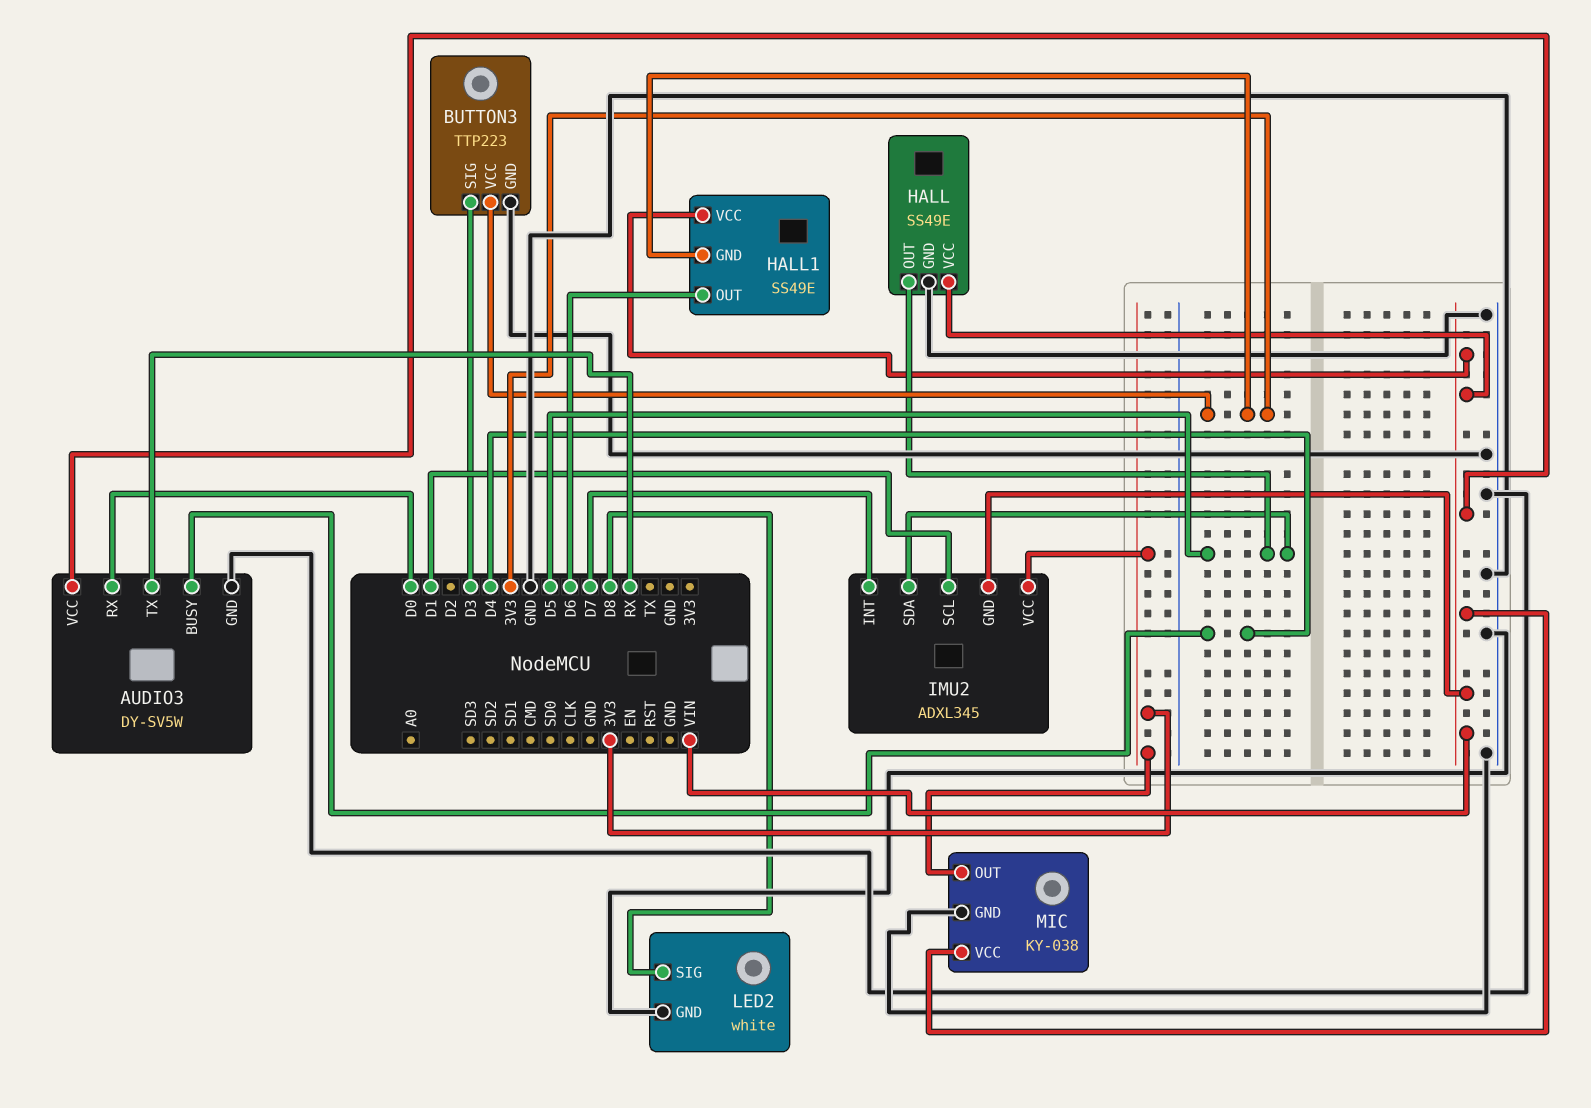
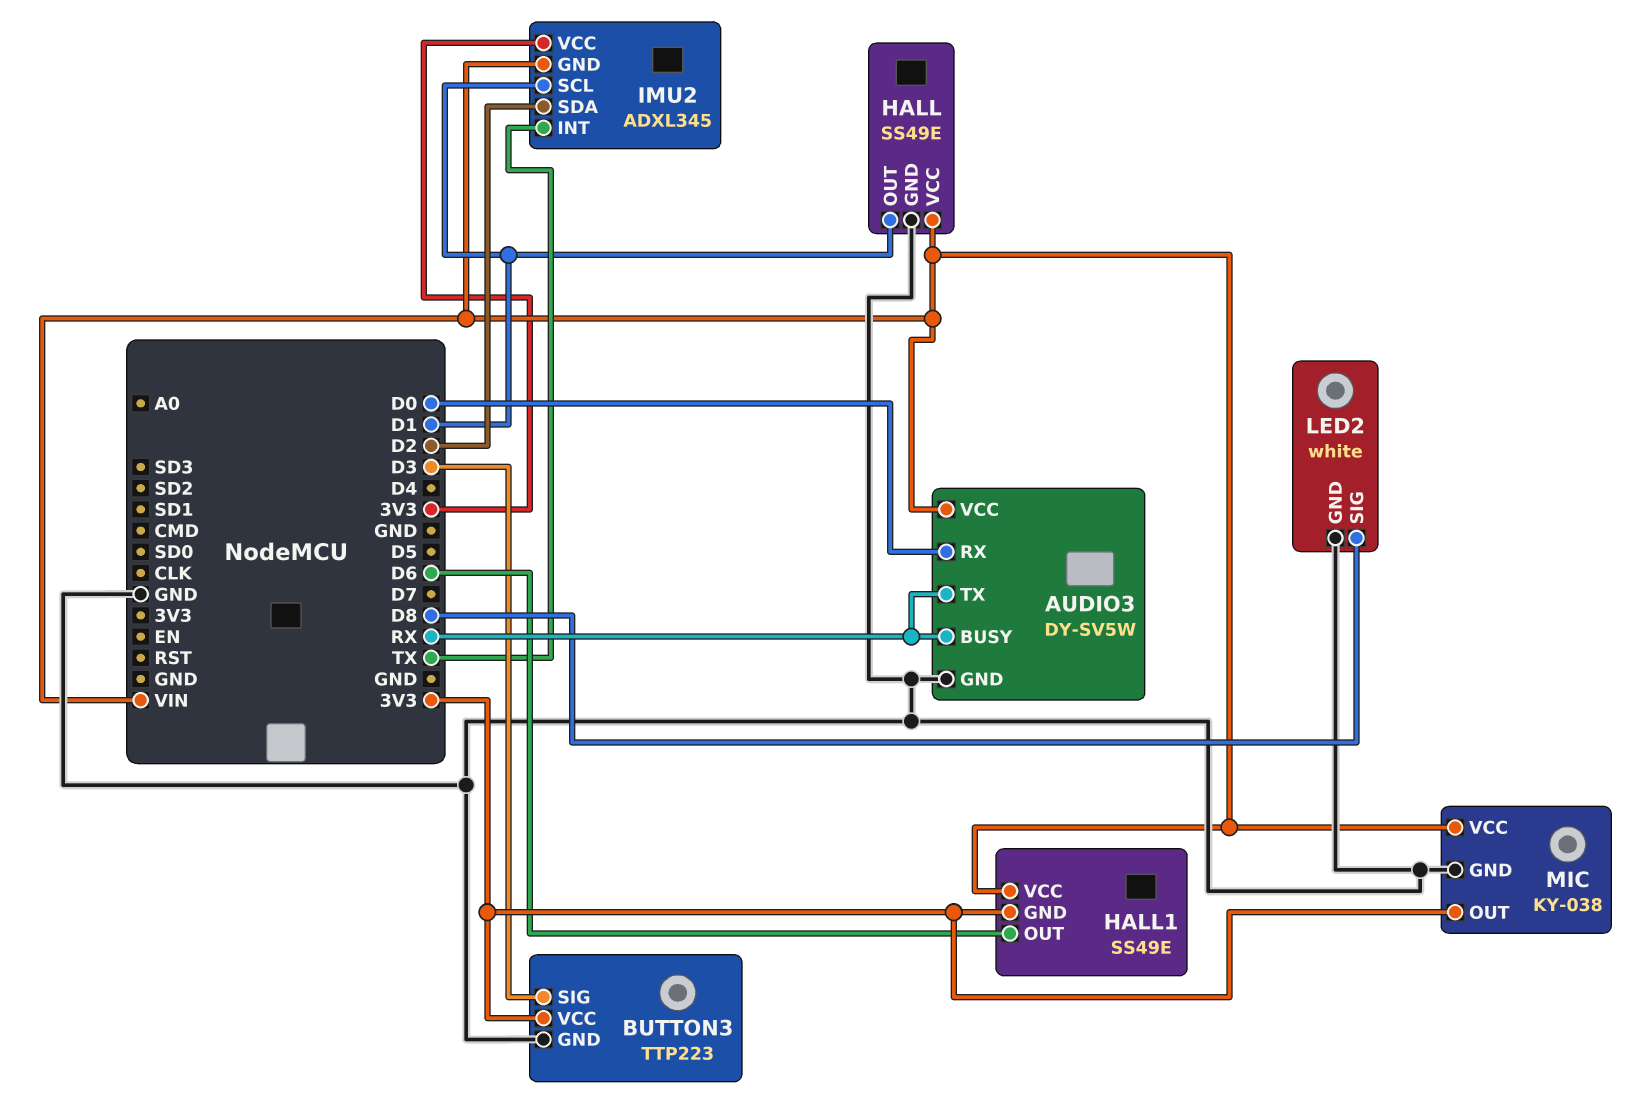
AUDIO3 pin BUSY: D4 -> RX
HALL pin OUT: D5 -> D1
IMU2 pin INT: D7 -> TX
IMU2 pin SDA: D5 -> D2

